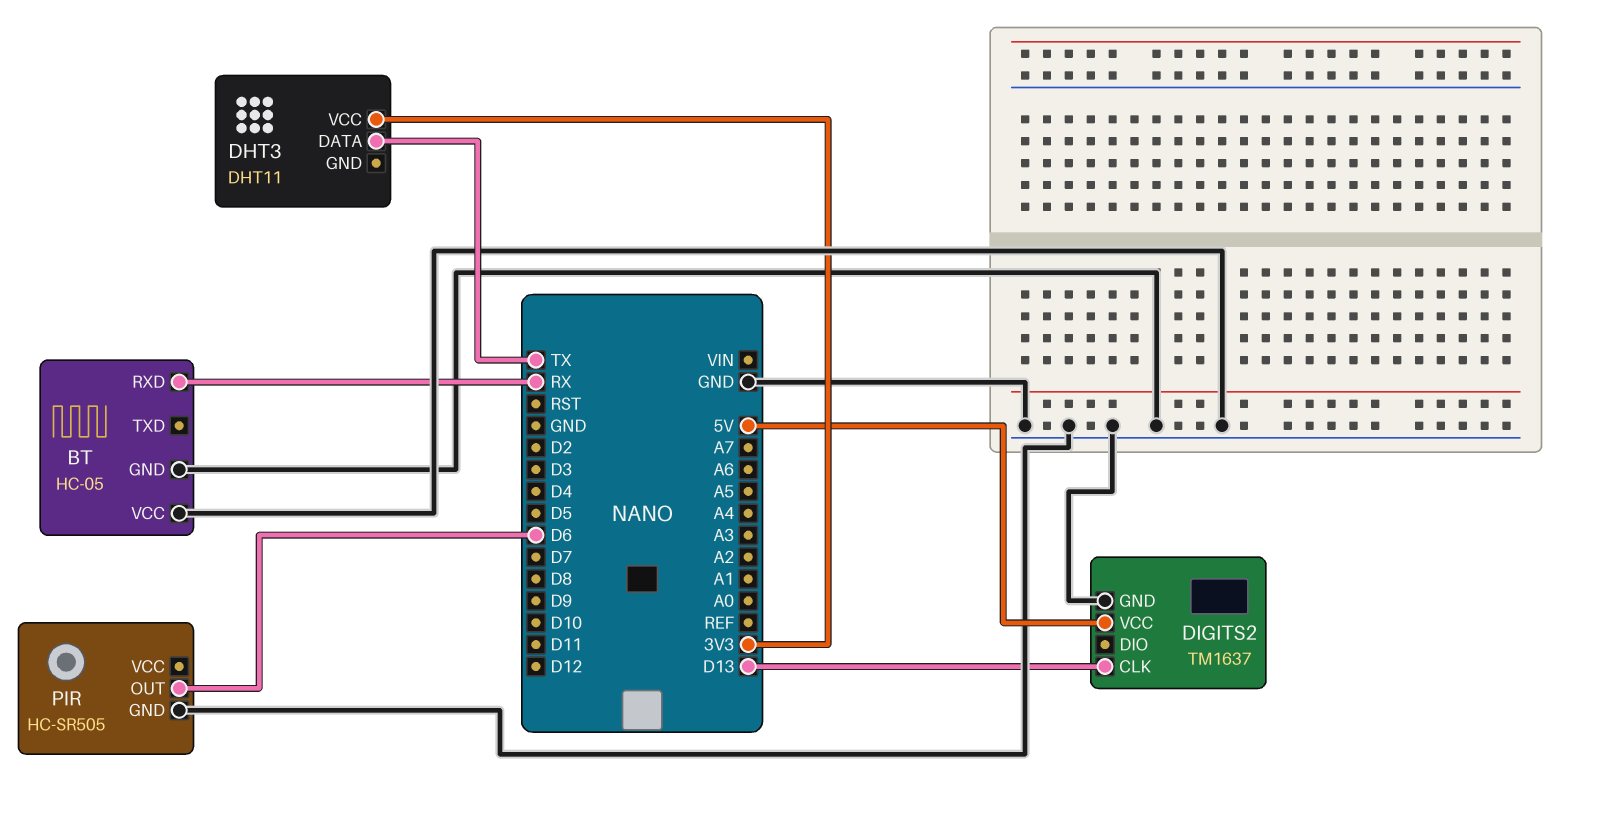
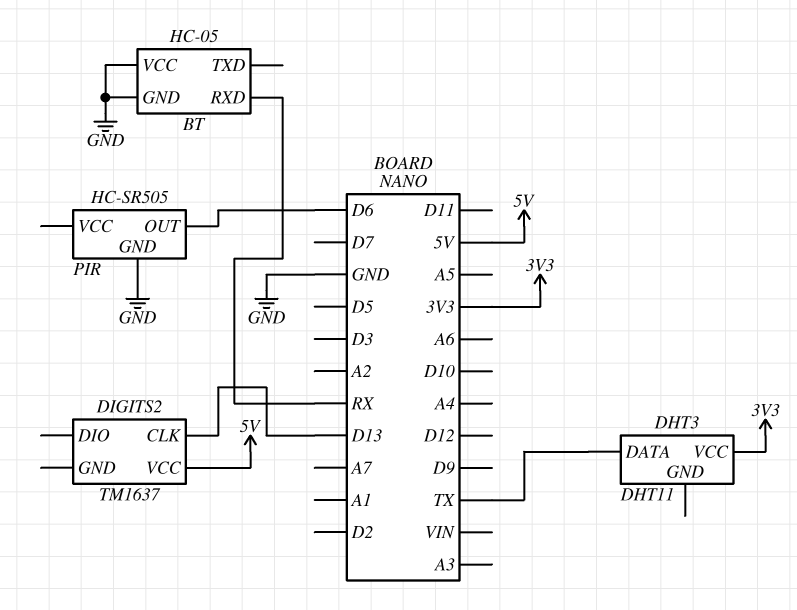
DIGITS2 pin GND: GND -> none

